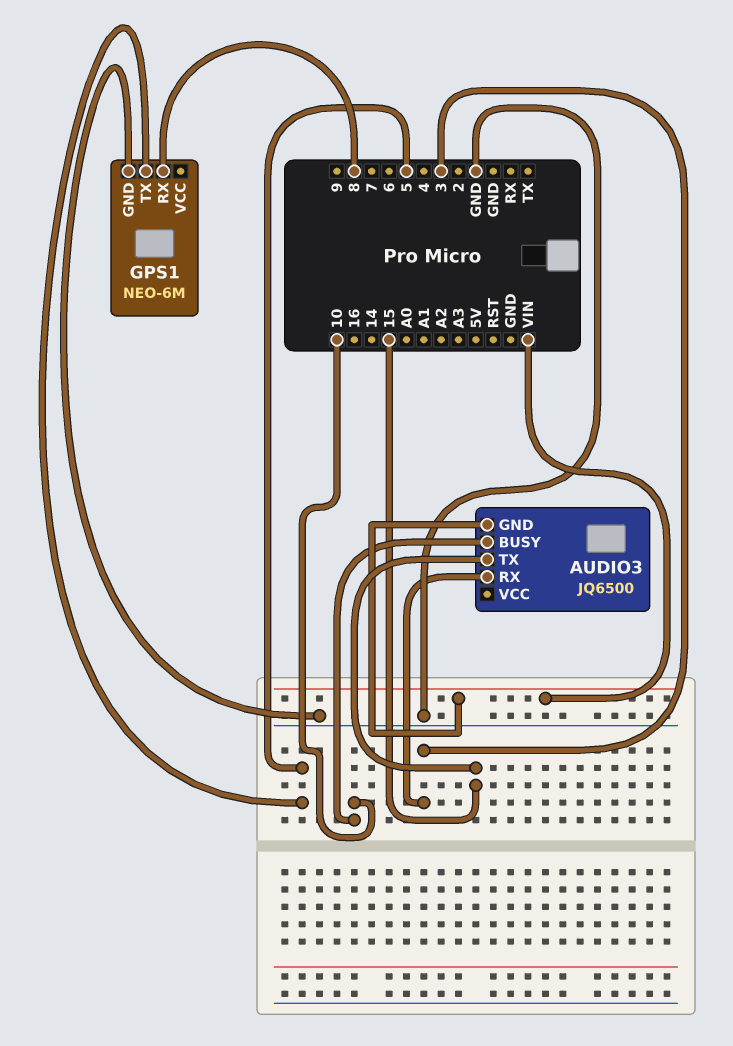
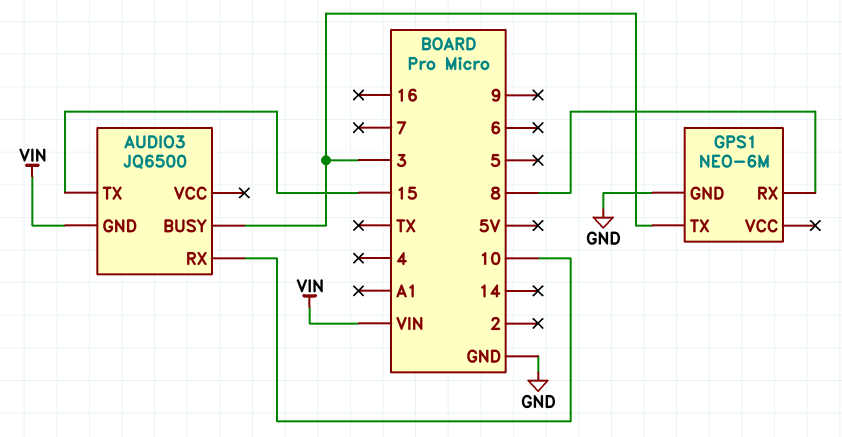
AUDIO3 pin BUSY: 10 -> 3
AUDIO3 pin RX: 3 -> 10
GPS1 pin TX: 5 -> 3

